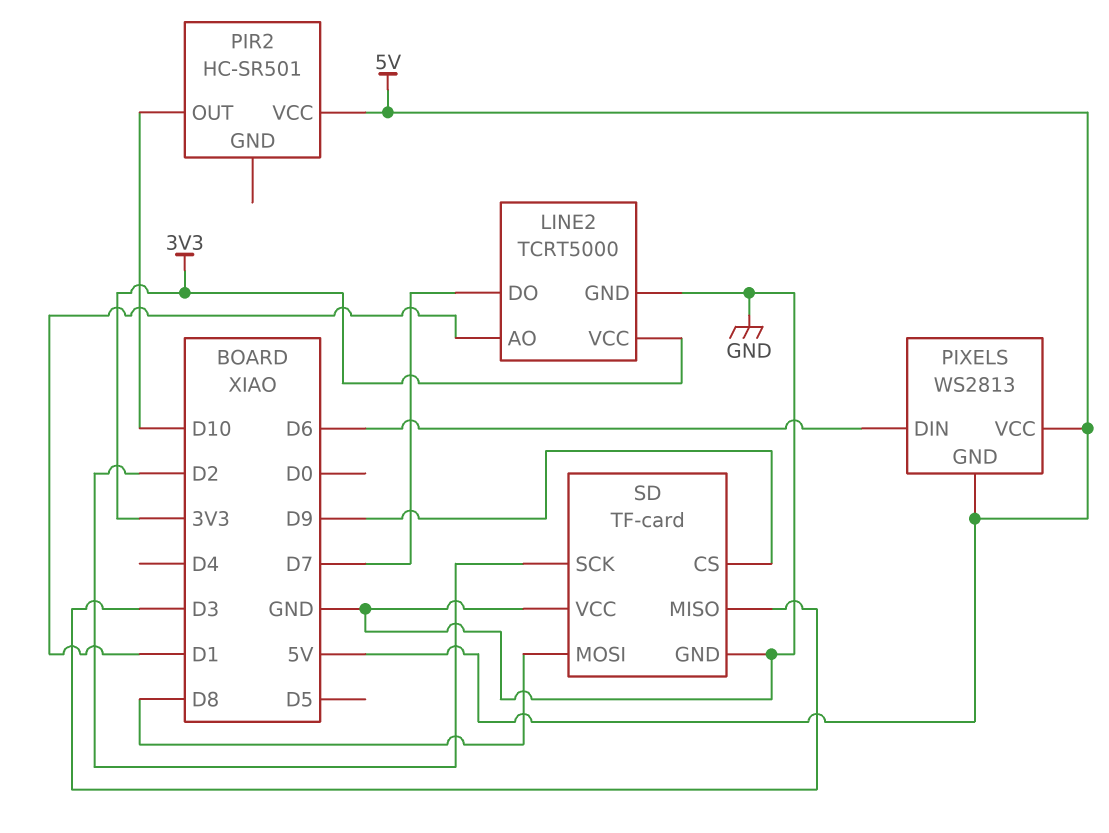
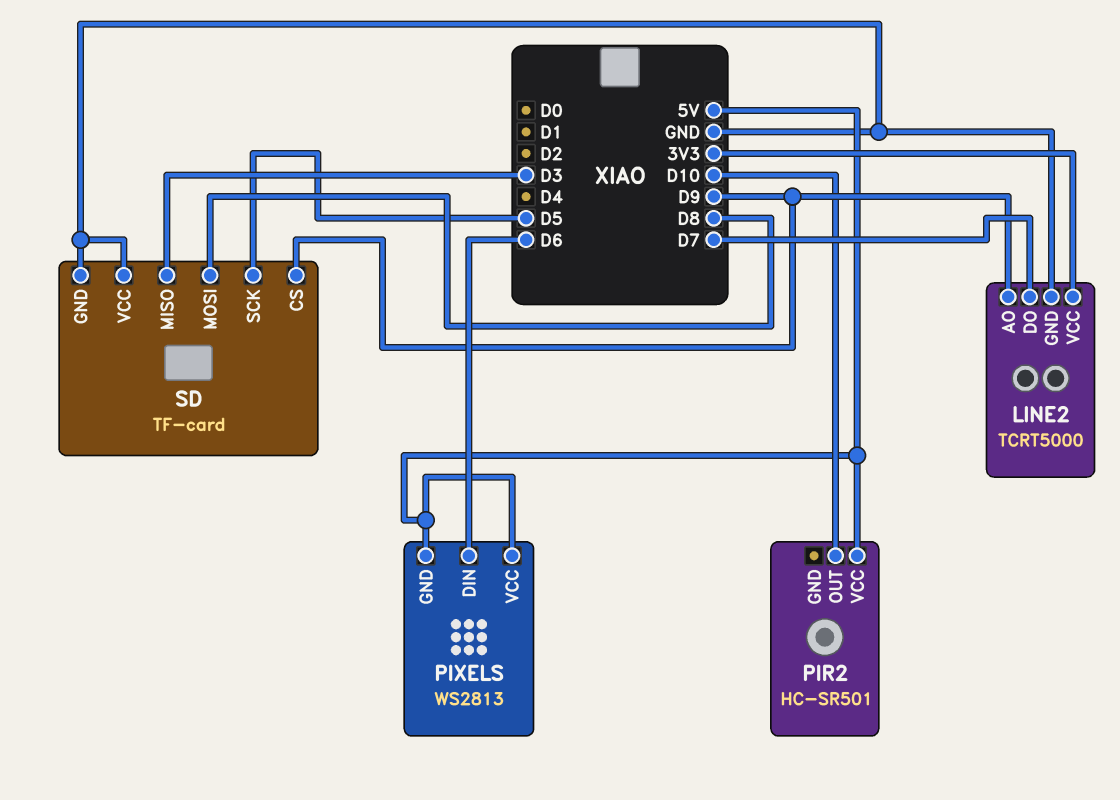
LINE2 pin AO: D1 -> D9
SD pin SCK: D2 -> D5

